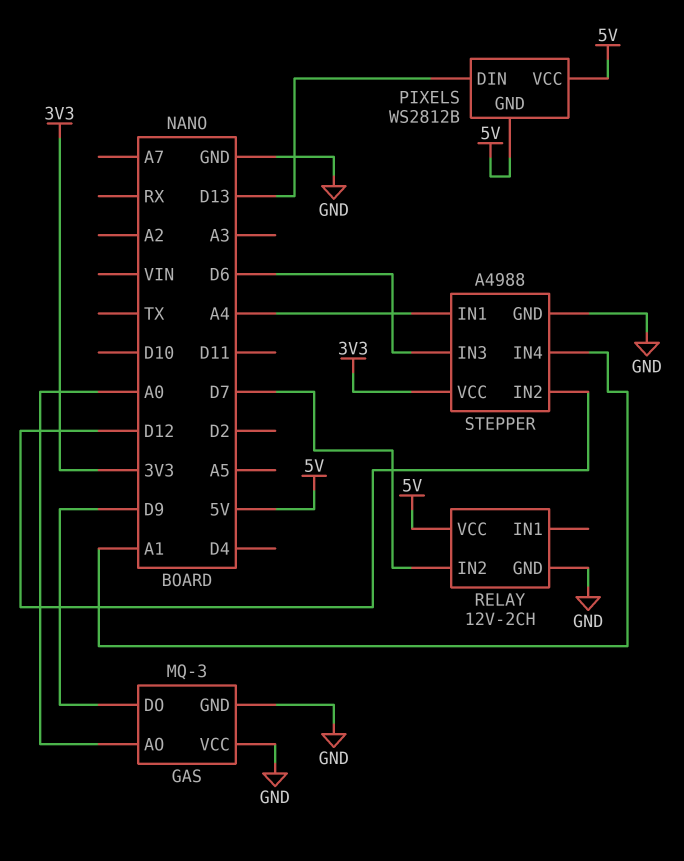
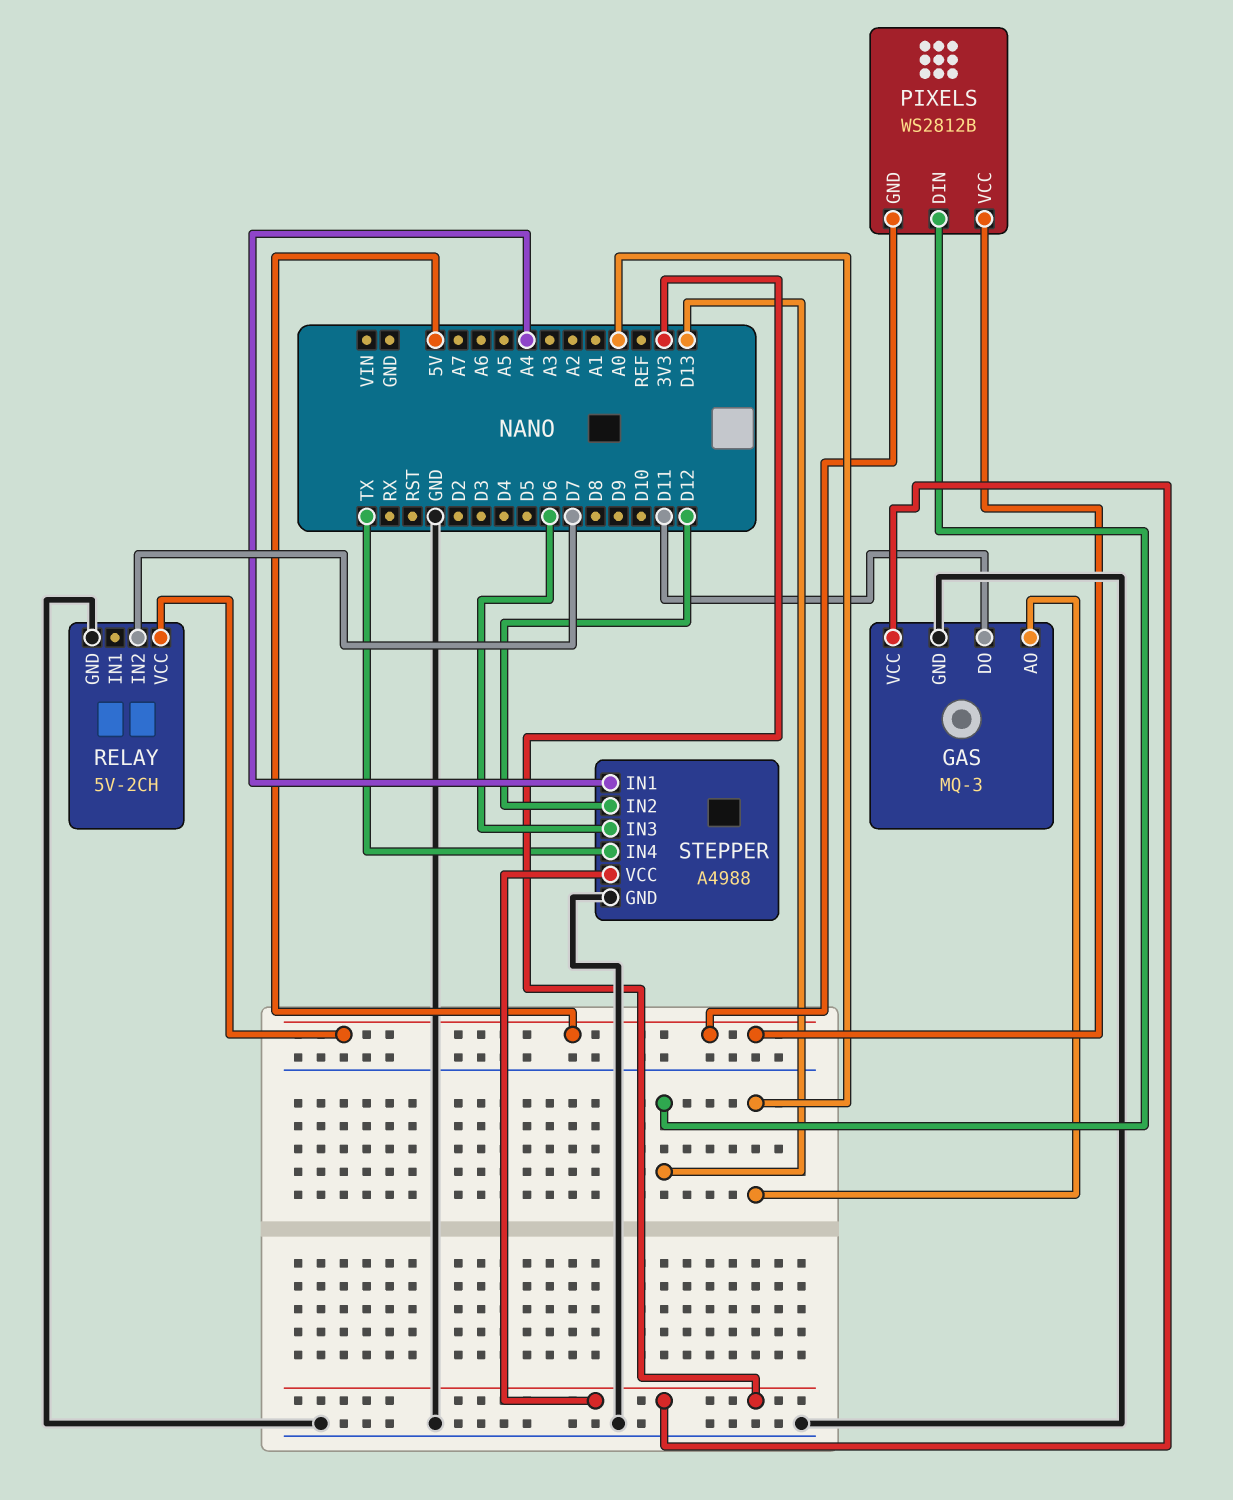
GAS pin DO: D9 -> D11
GAS pin VCC: GND -> 3V3
RELAY: 12V-2CH -> 5V-2CH
STEPPER pin IN4: A1 -> TX

